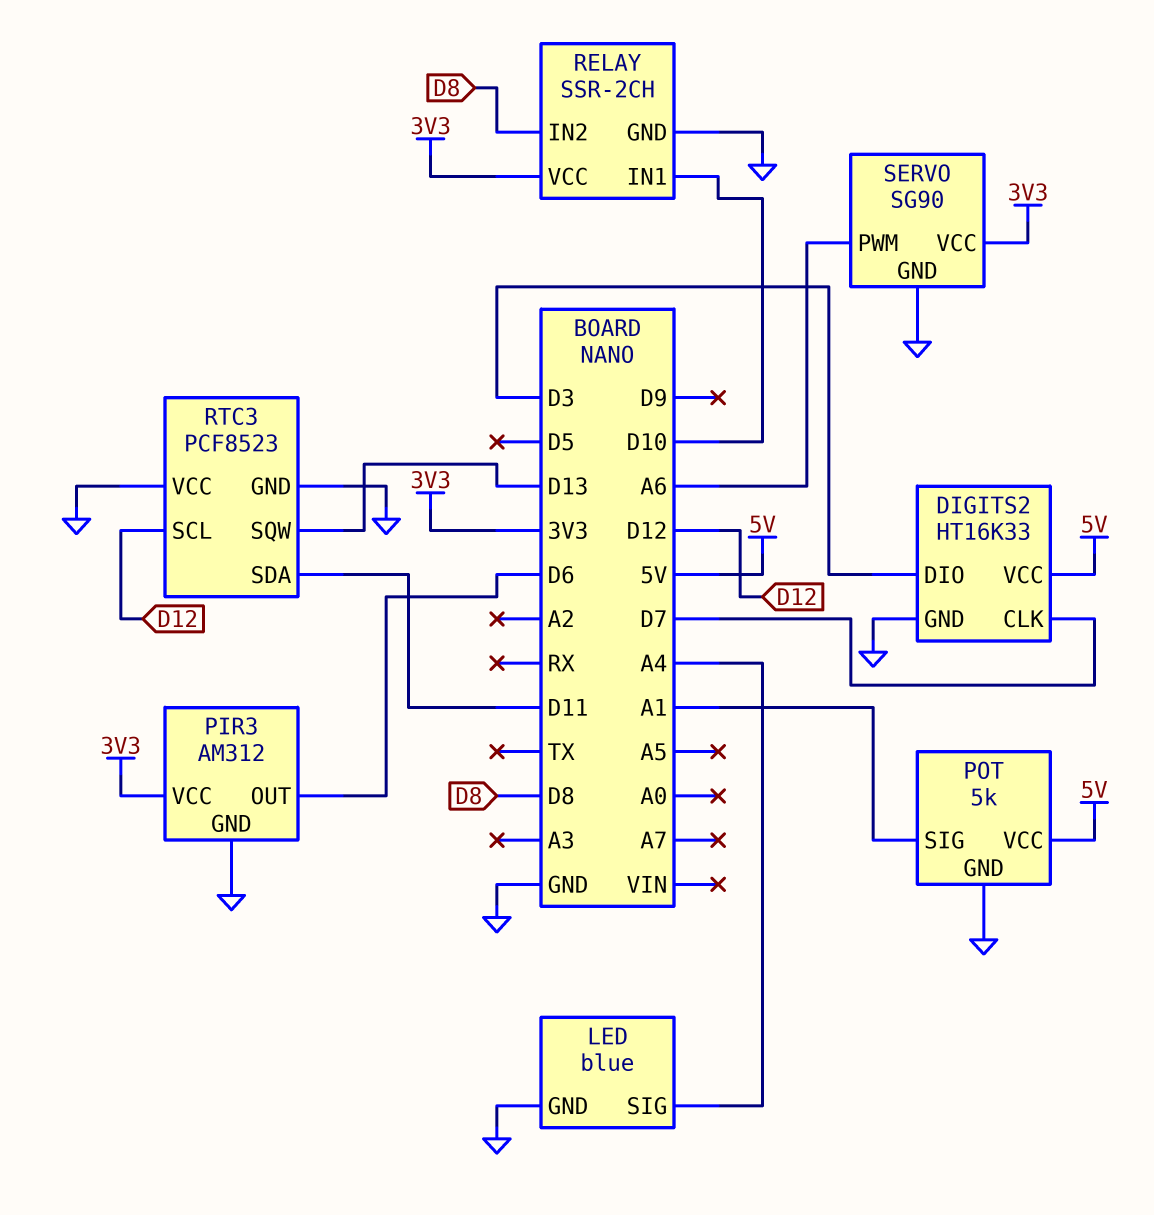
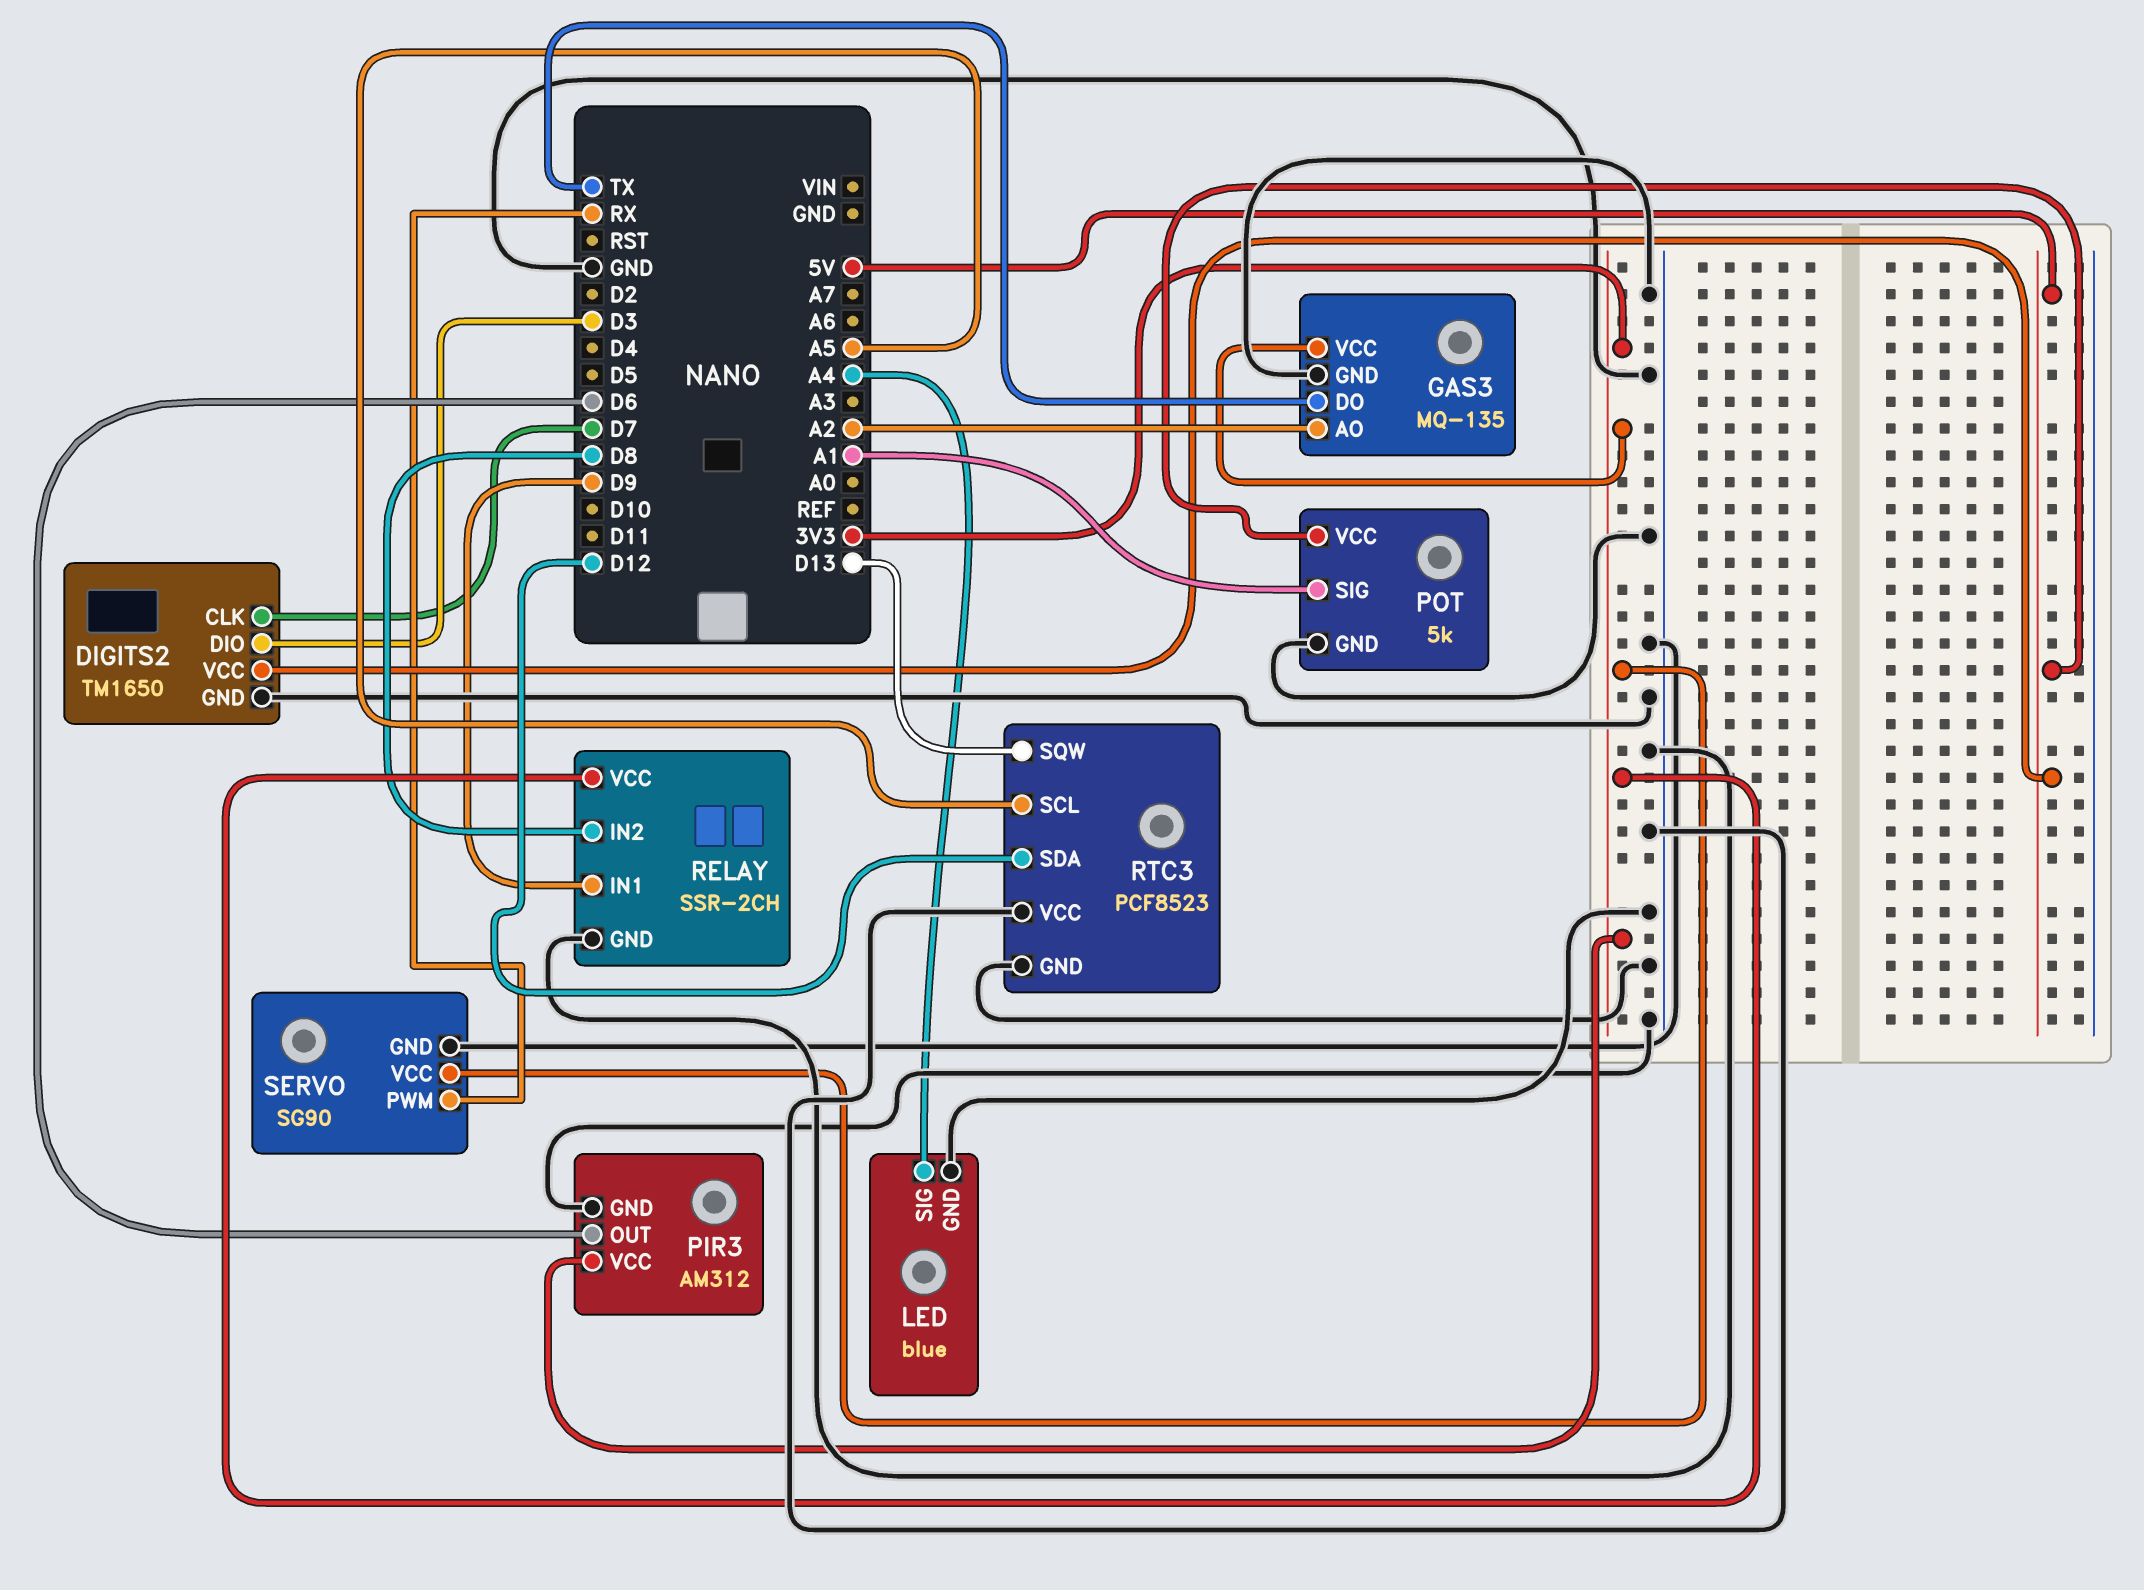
DIGITS2: HT16K33 -> TM1650
GAS3: none -> MQ-135
GAS3 pin AO: none -> A2
GAS3 pin DO: none -> TX
GAS3 pin GND: none -> GND
GAS3 pin VCC: none -> 3V3
RELAY pin IN1: D10 -> D9
RTC3 pin SCL: D12 -> A5
RTC3 pin SDA: D11 -> D12
SERVO pin PWM: A6 -> RX

